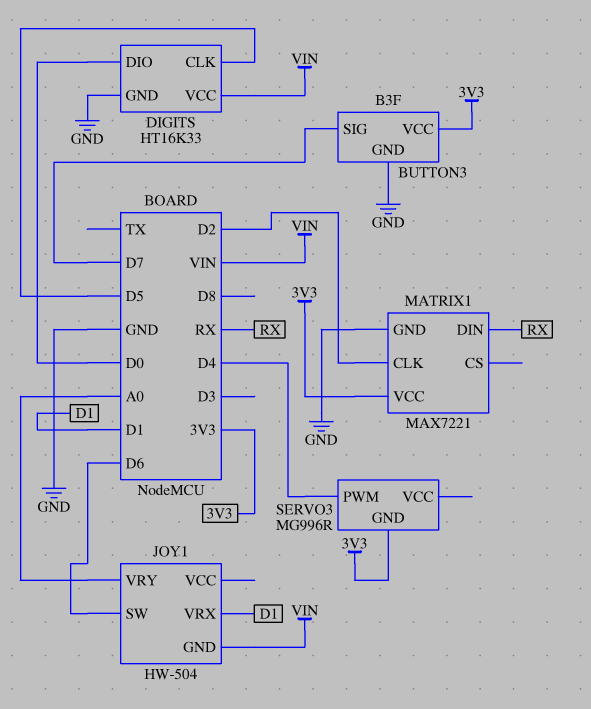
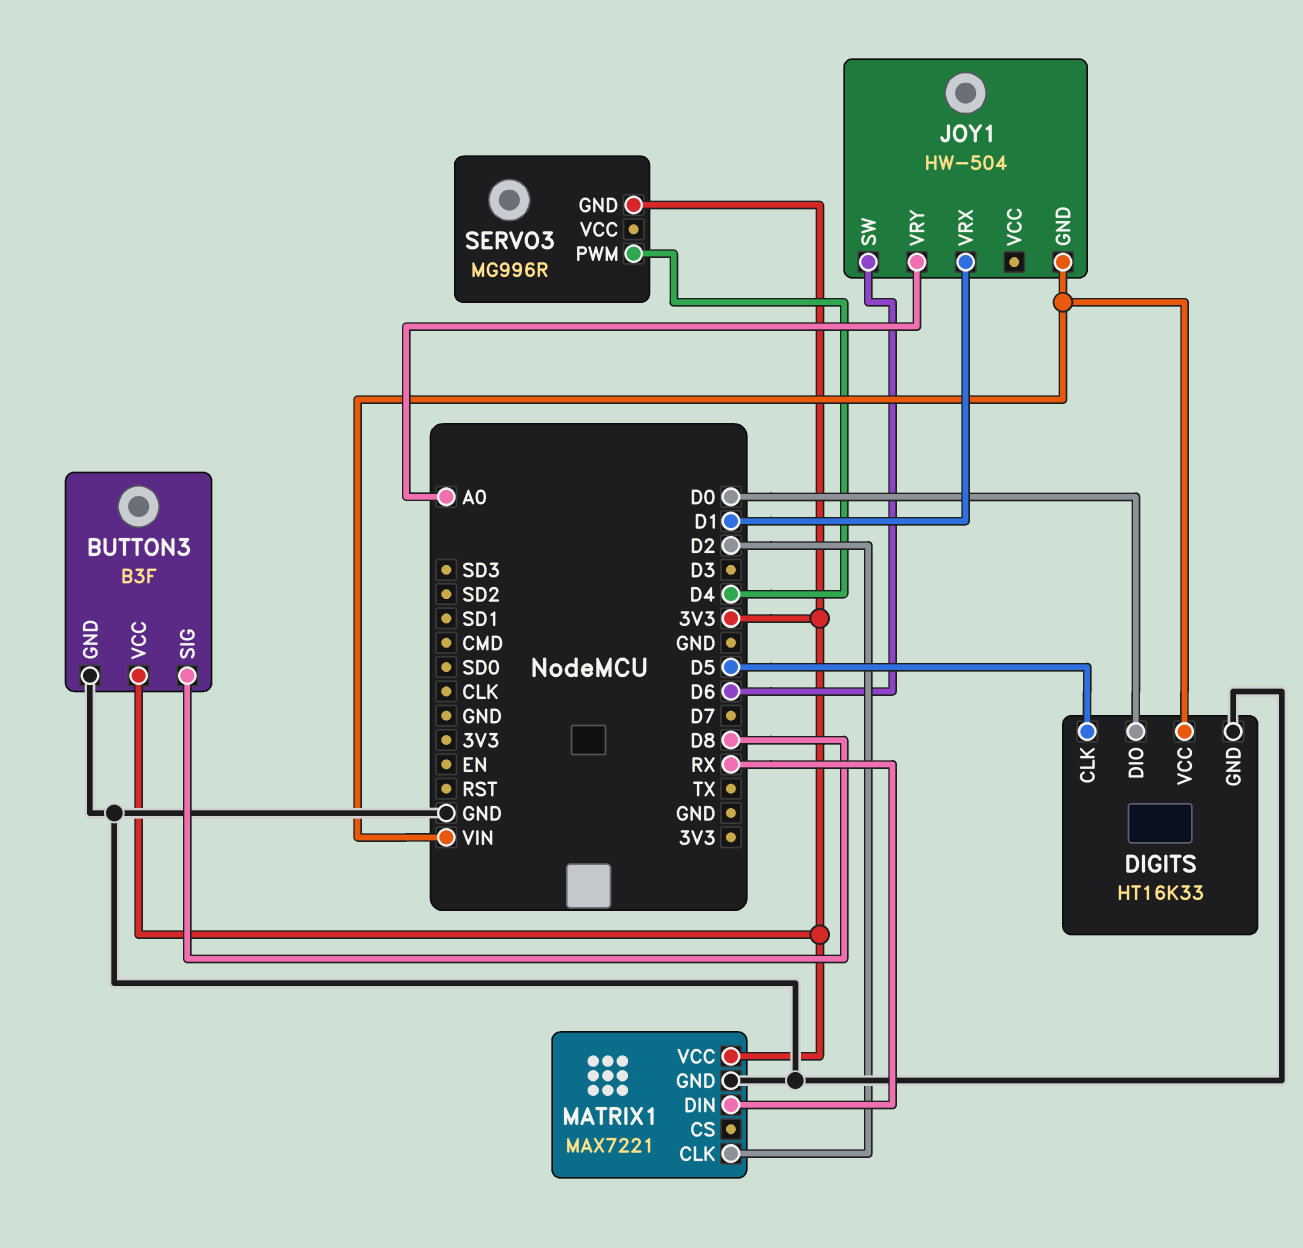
BUTTON3 pin SIG: D7 -> D8

